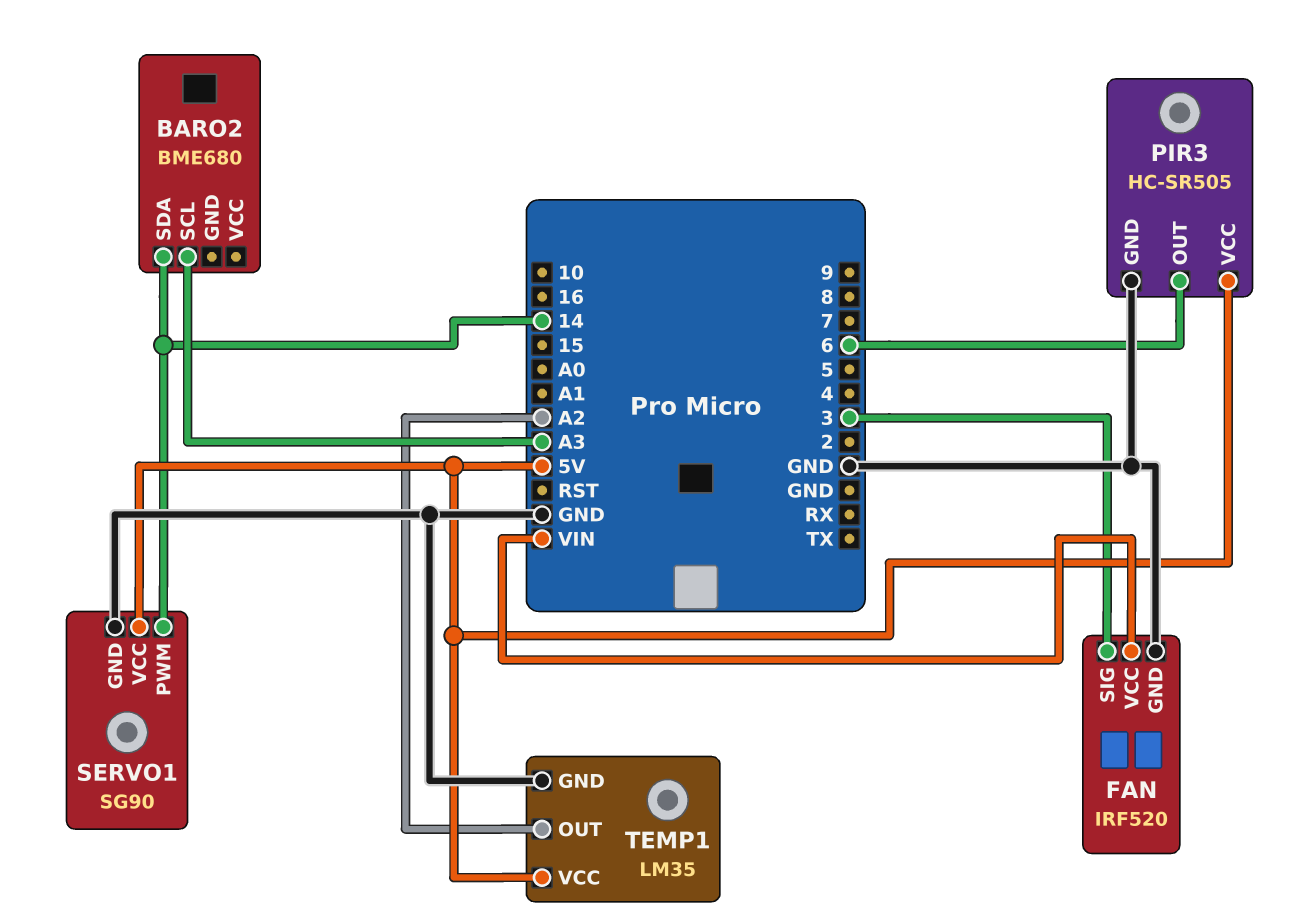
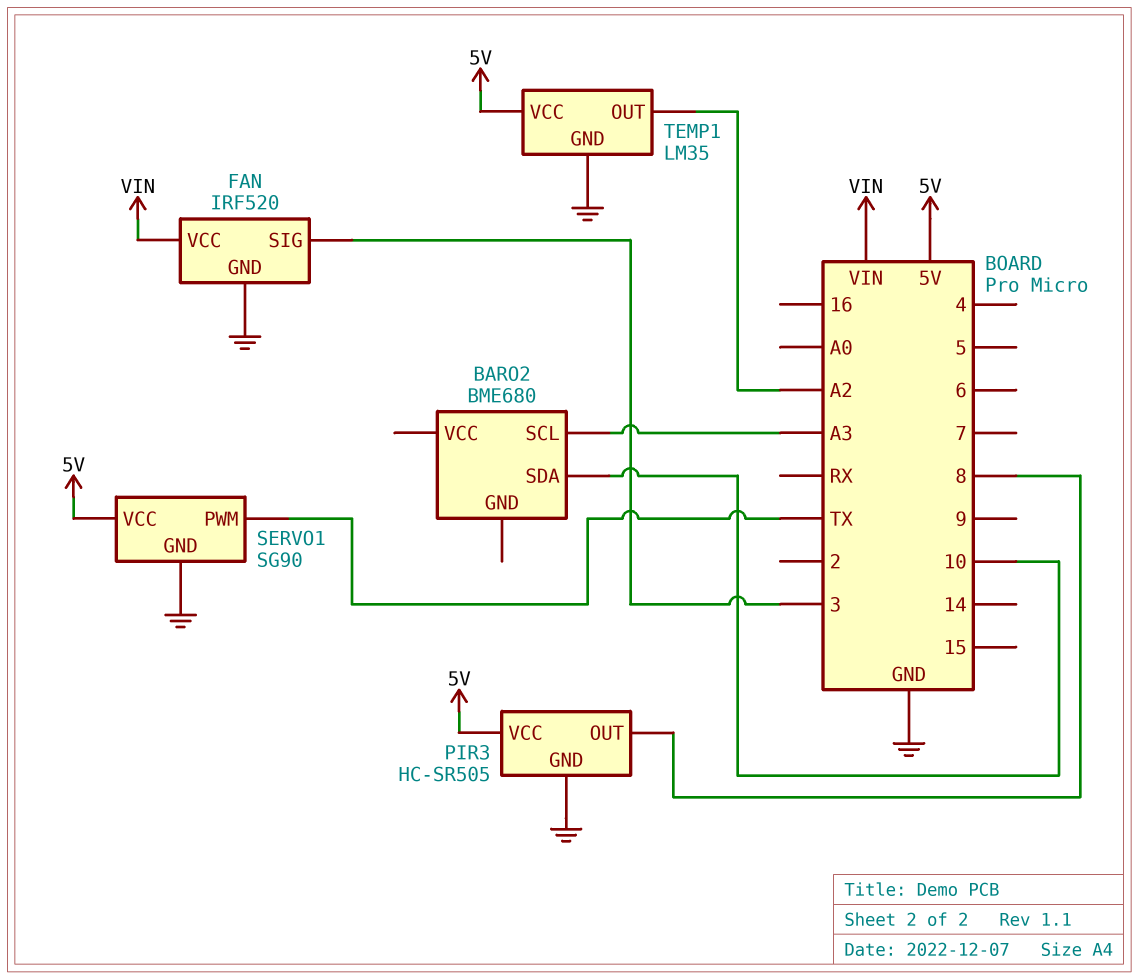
BARO2 pin SDA: 14 -> 10
PIR3 pin OUT: 6 -> 8
SERVO1 pin PWM: 14 -> TX

